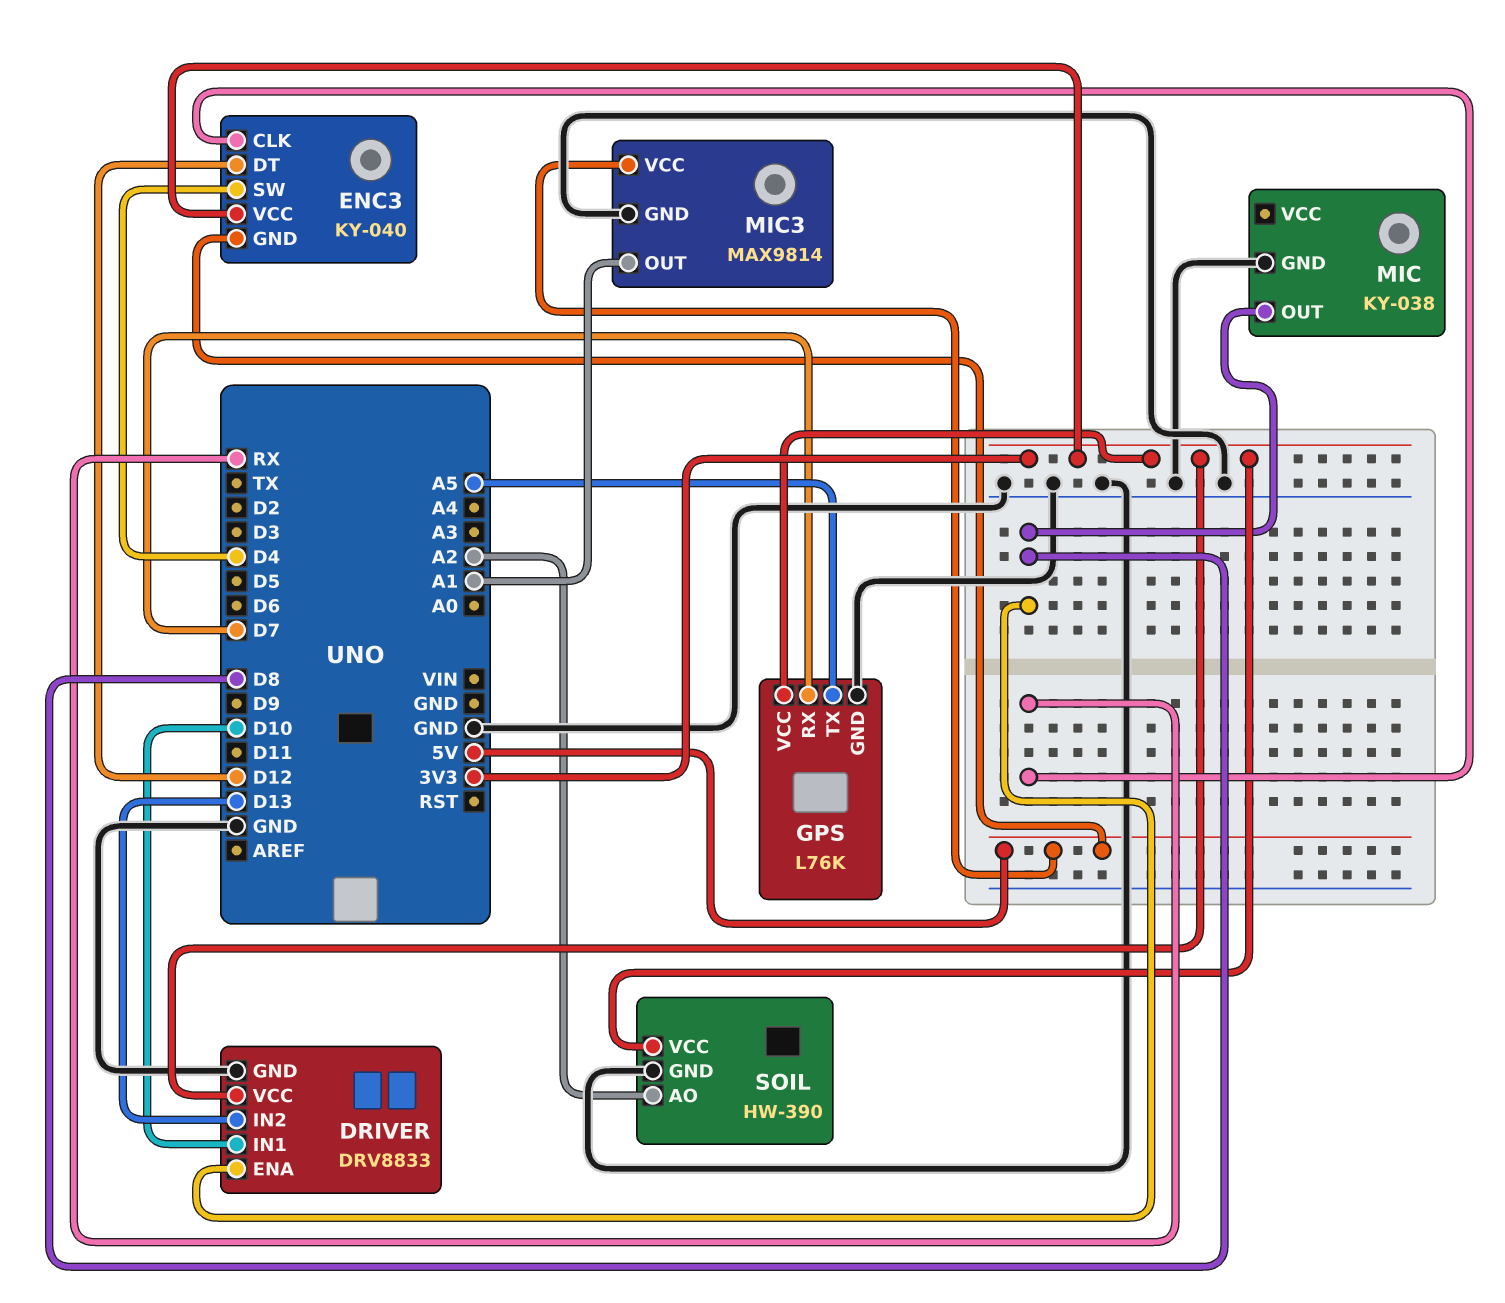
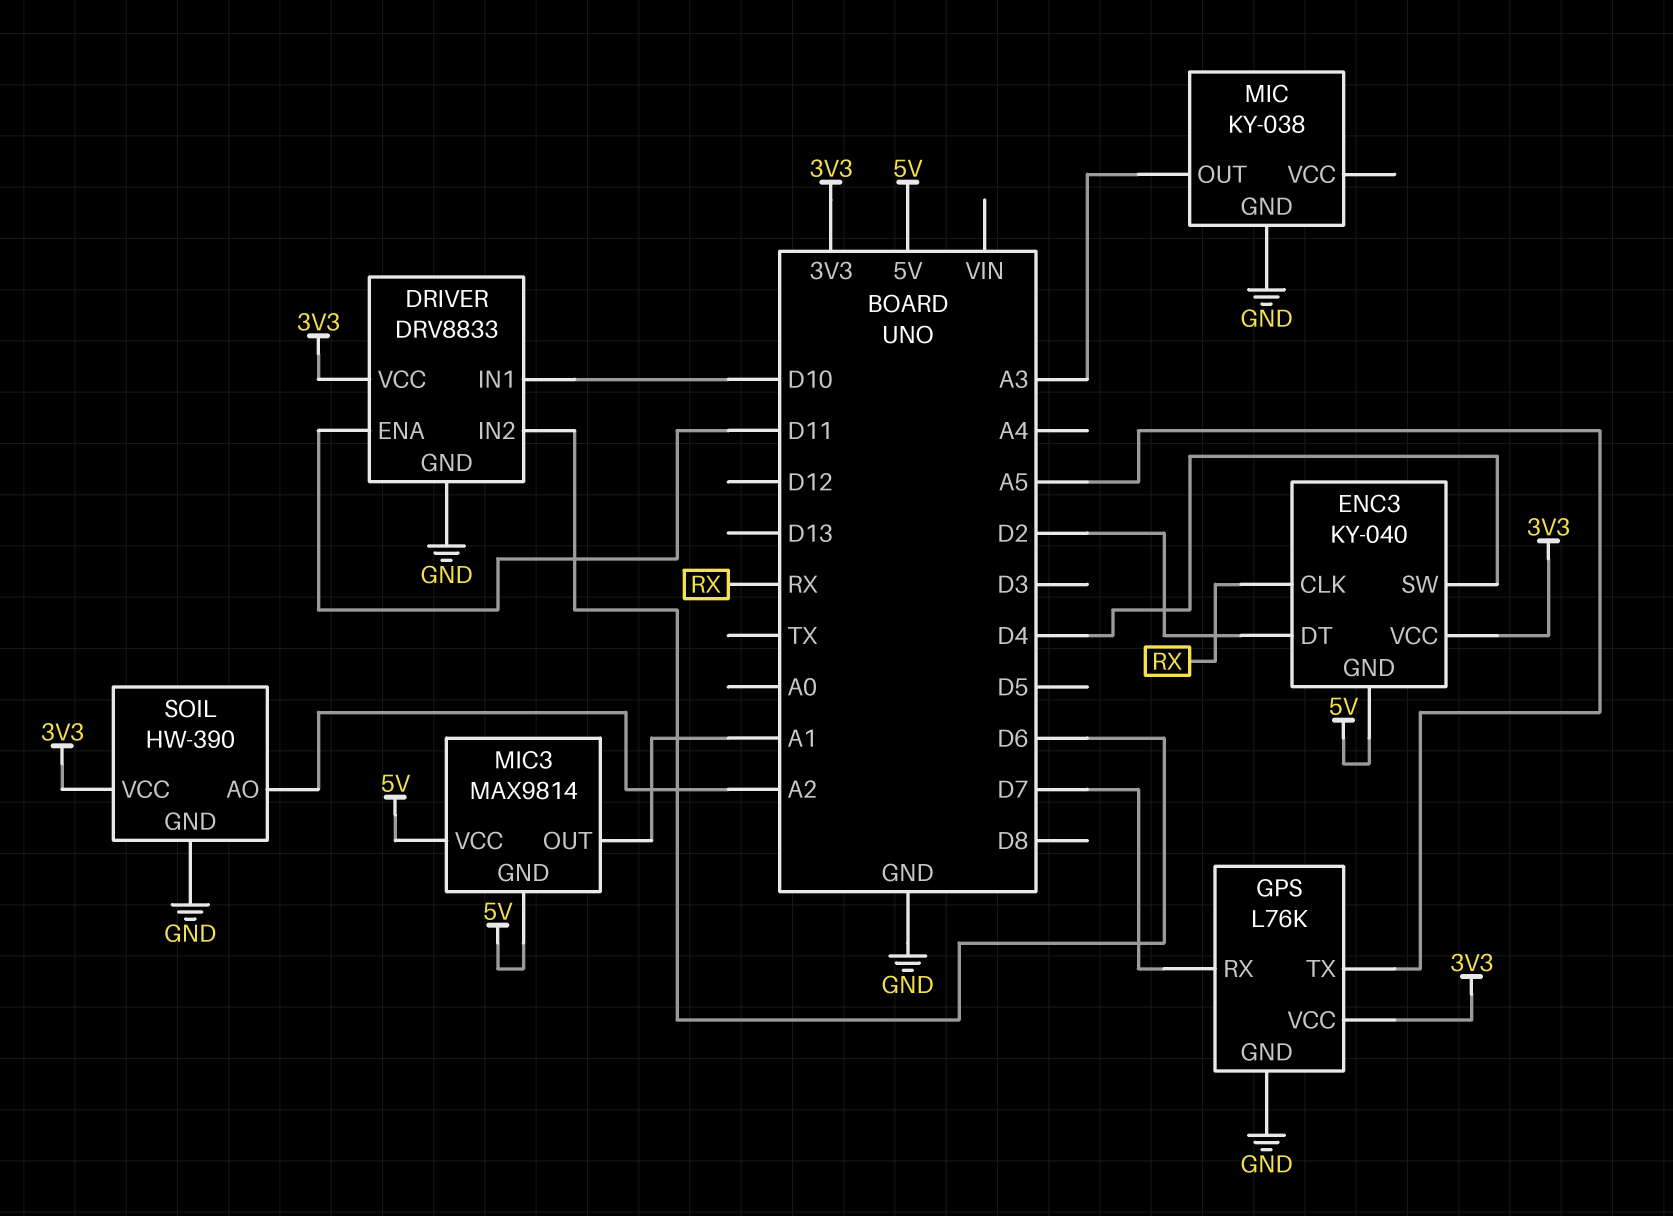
DRIVER pin ENA: D8 -> D11
DRIVER pin IN2: D13 -> D6
ENC3 pin DT: D12 -> D2
MIC pin OUT: D8 -> A3
MIC3 pin GND: GND -> 5V

